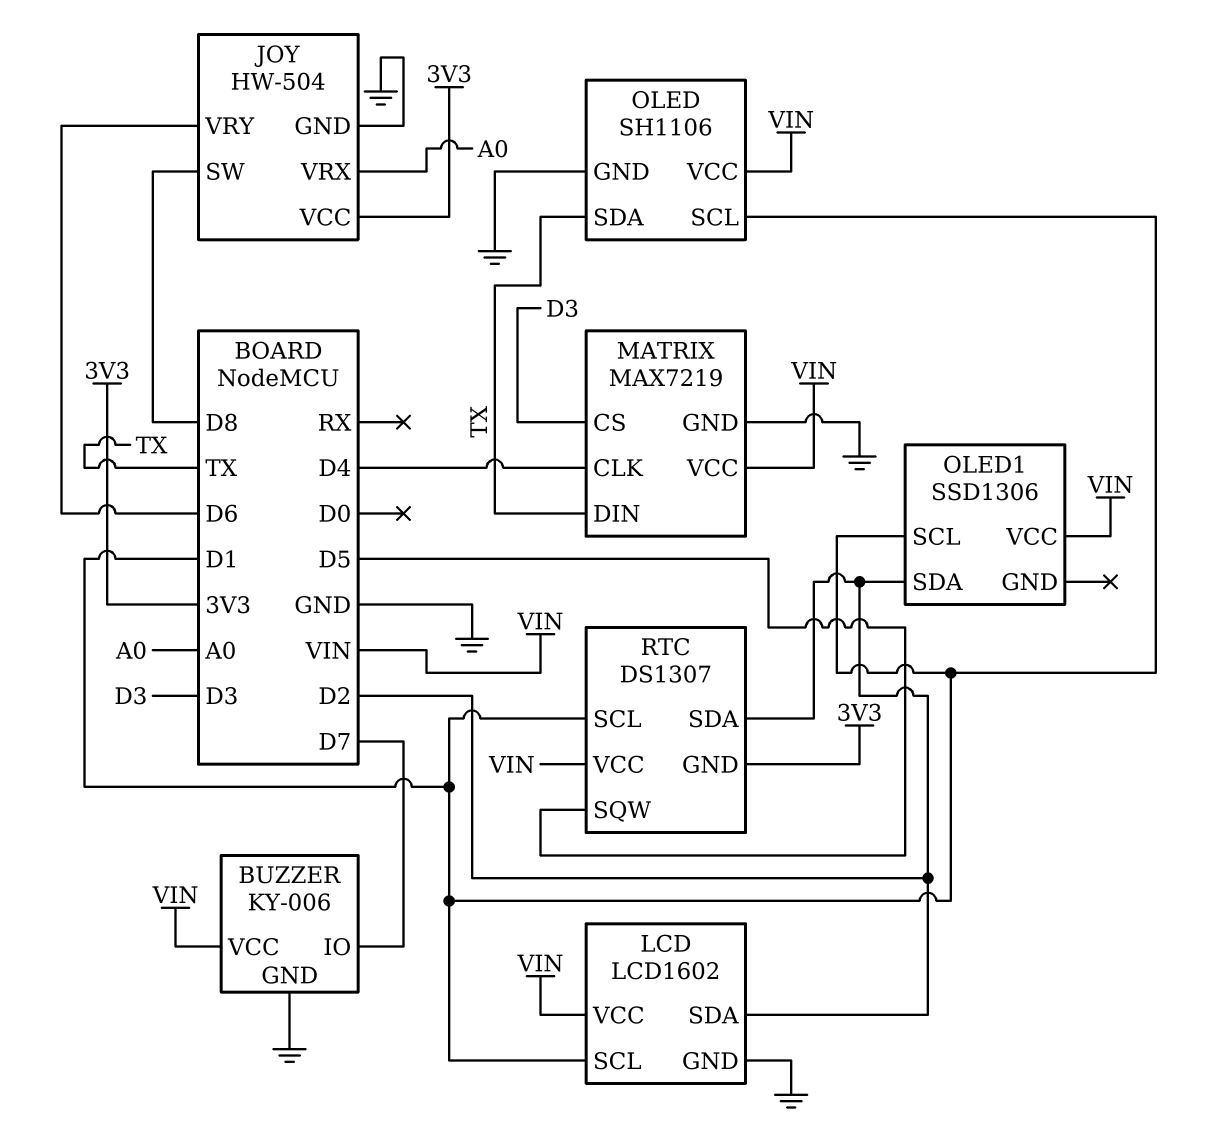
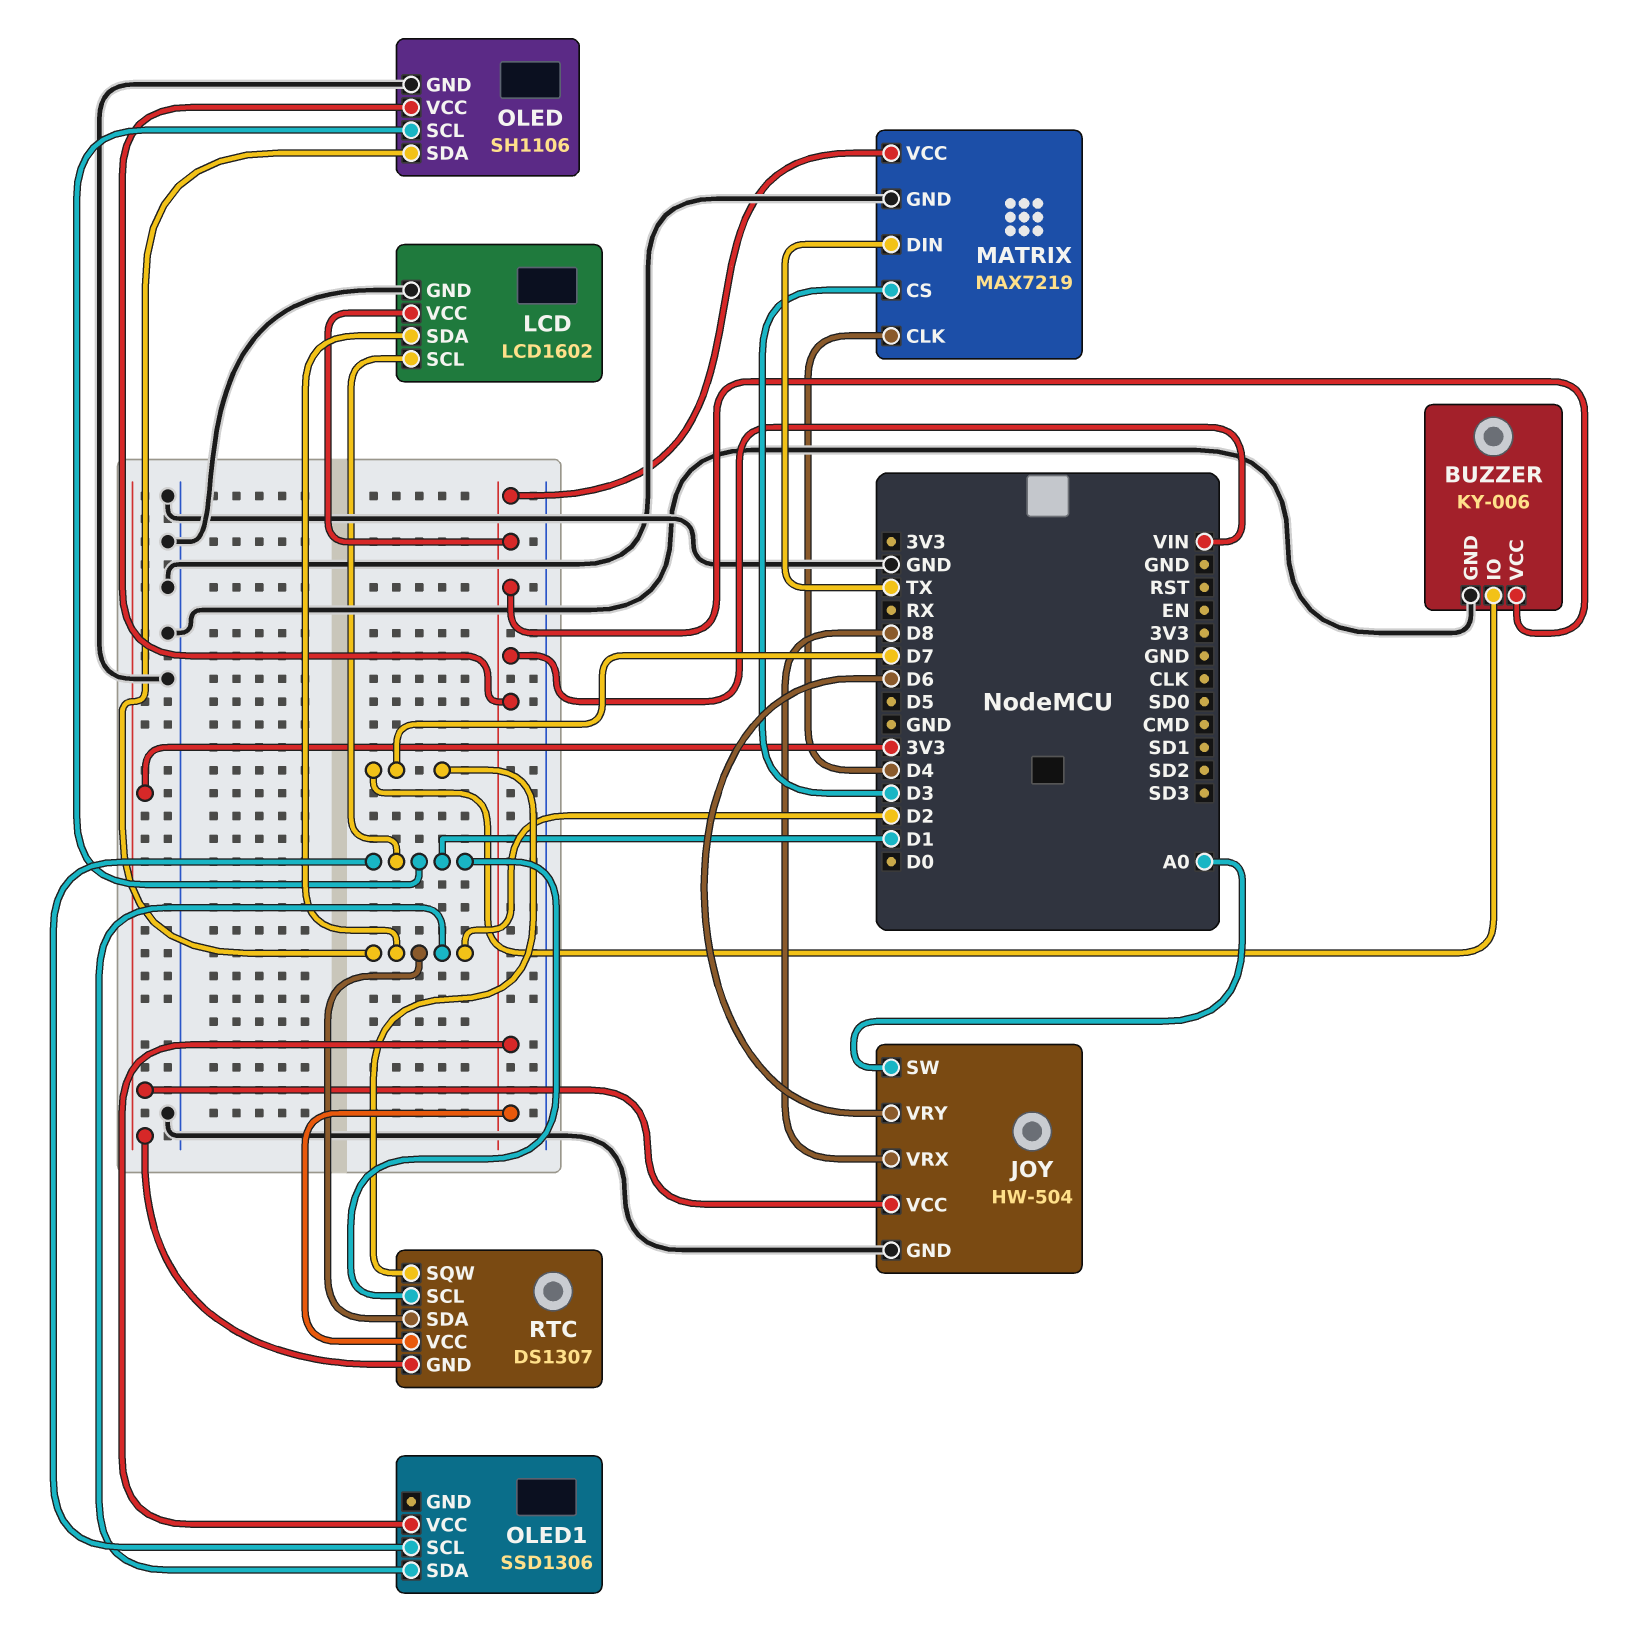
JOY pin SW: D8 -> A0
JOY pin VRX: A0 -> D8
OLED pin SDA: TX -> D2
RTC pin SQW: D5 -> D7

